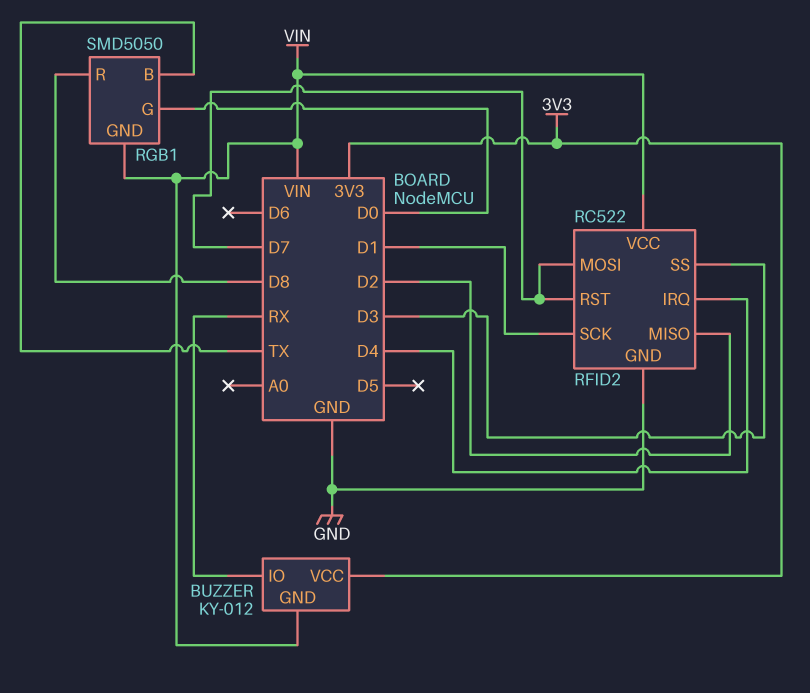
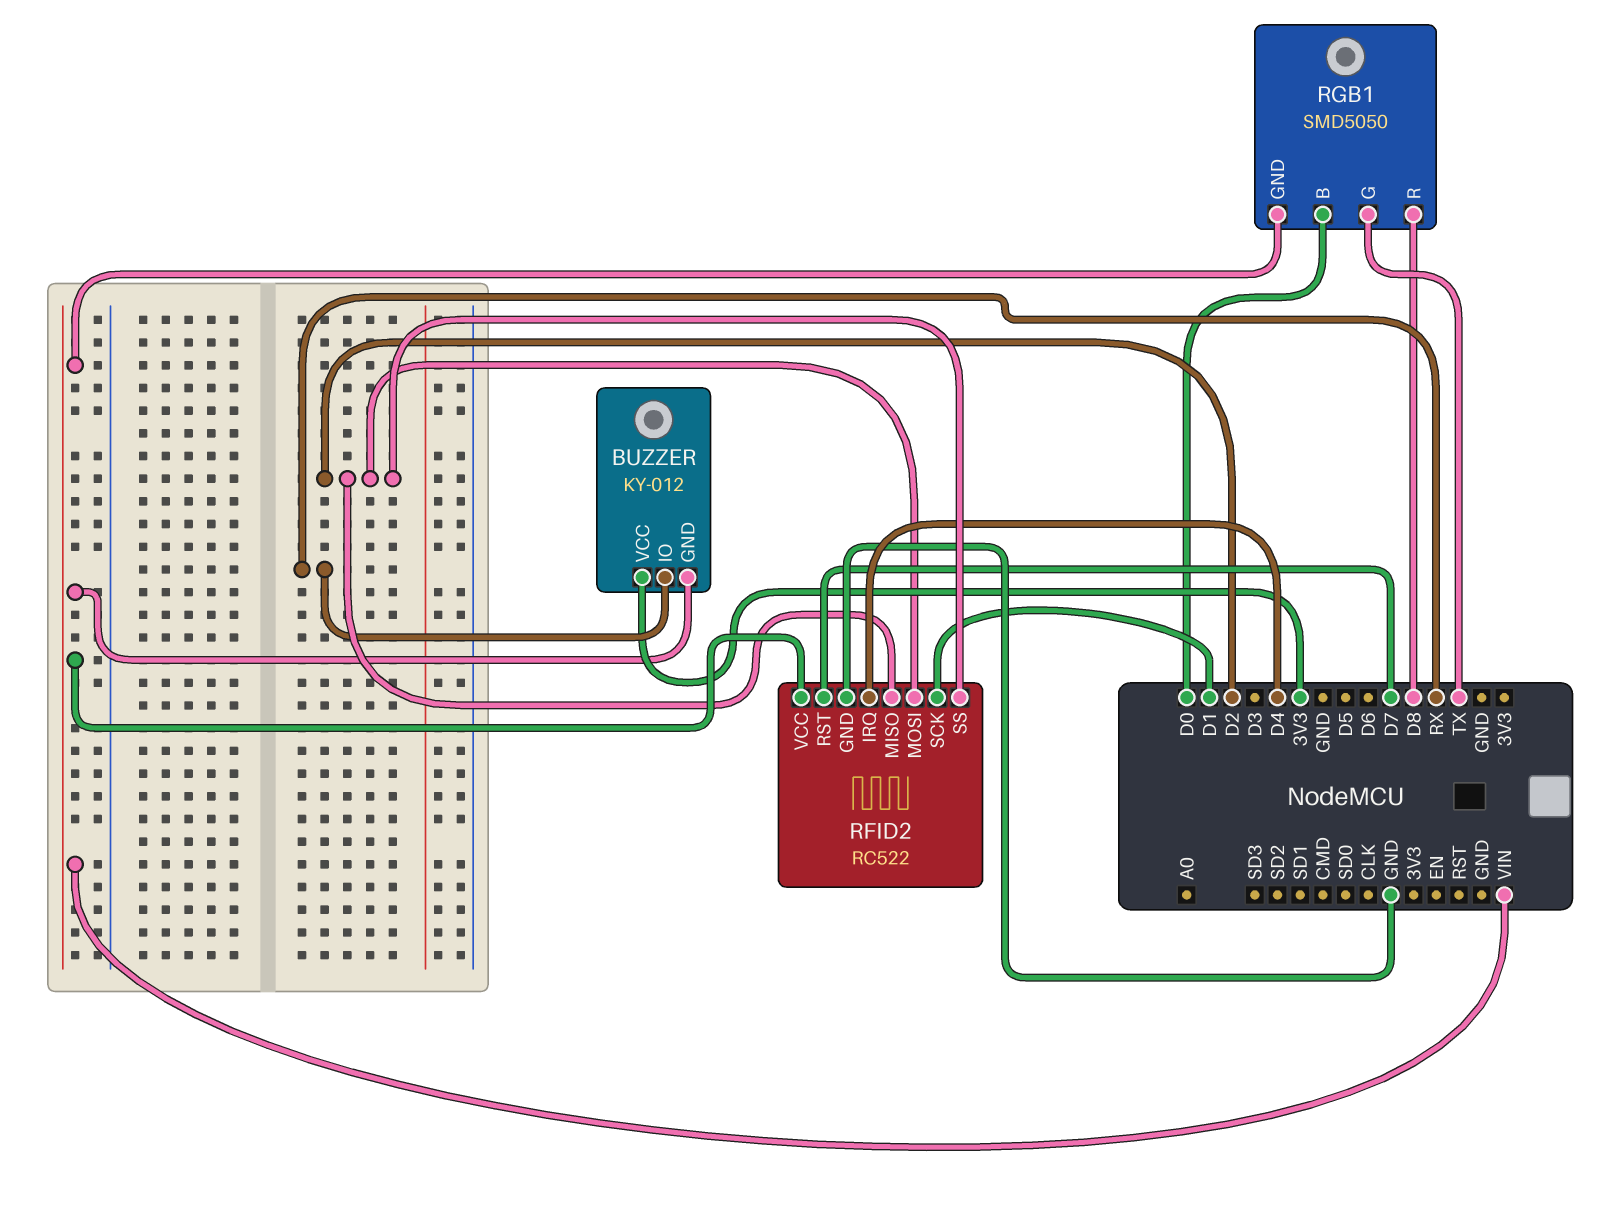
RFID2 pin MOSI: D7 -> D2
RFID2 pin SS: D3 -> D2
RGB1 pin B: TX -> D0
RGB1 pin G: D0 -> TX

